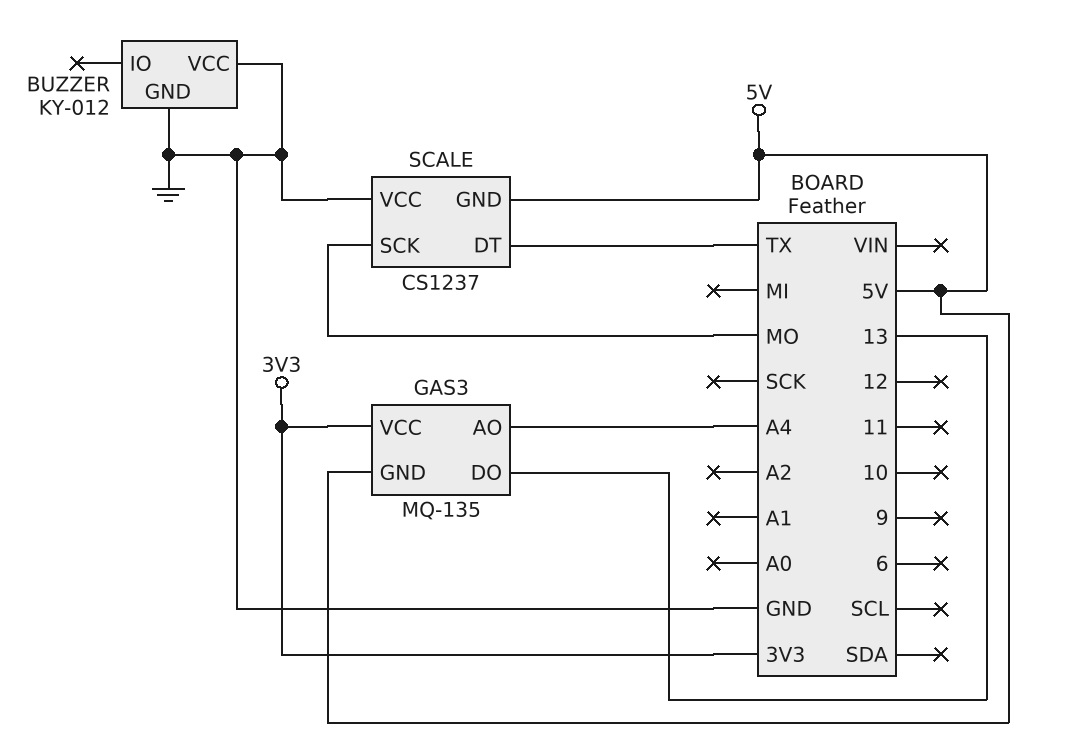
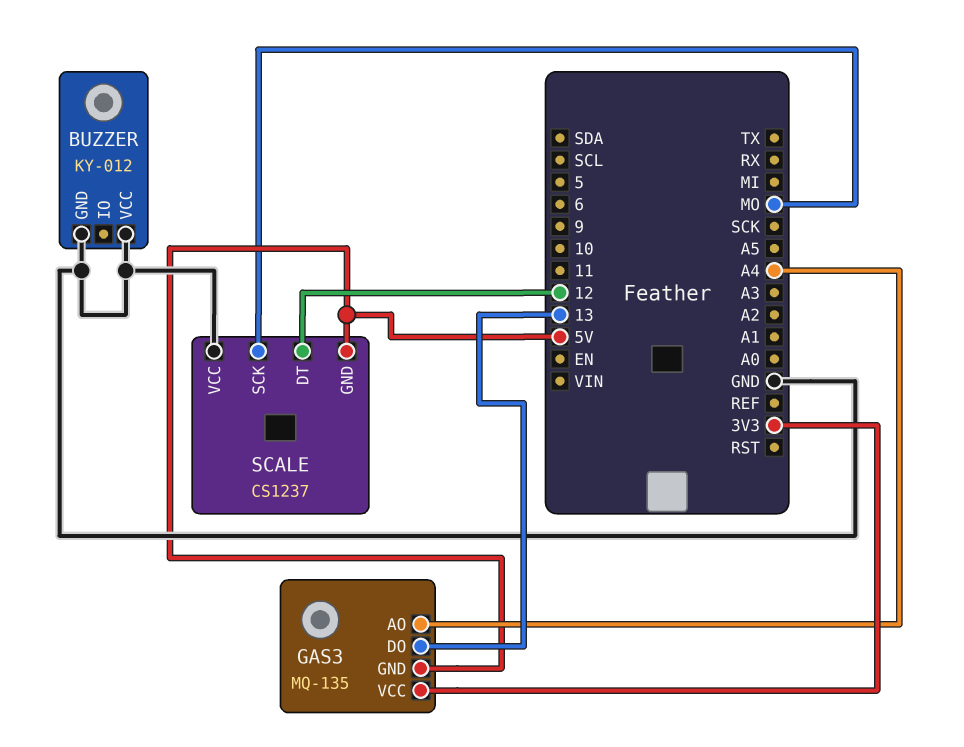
SCALE pin DT: TX -> 12

